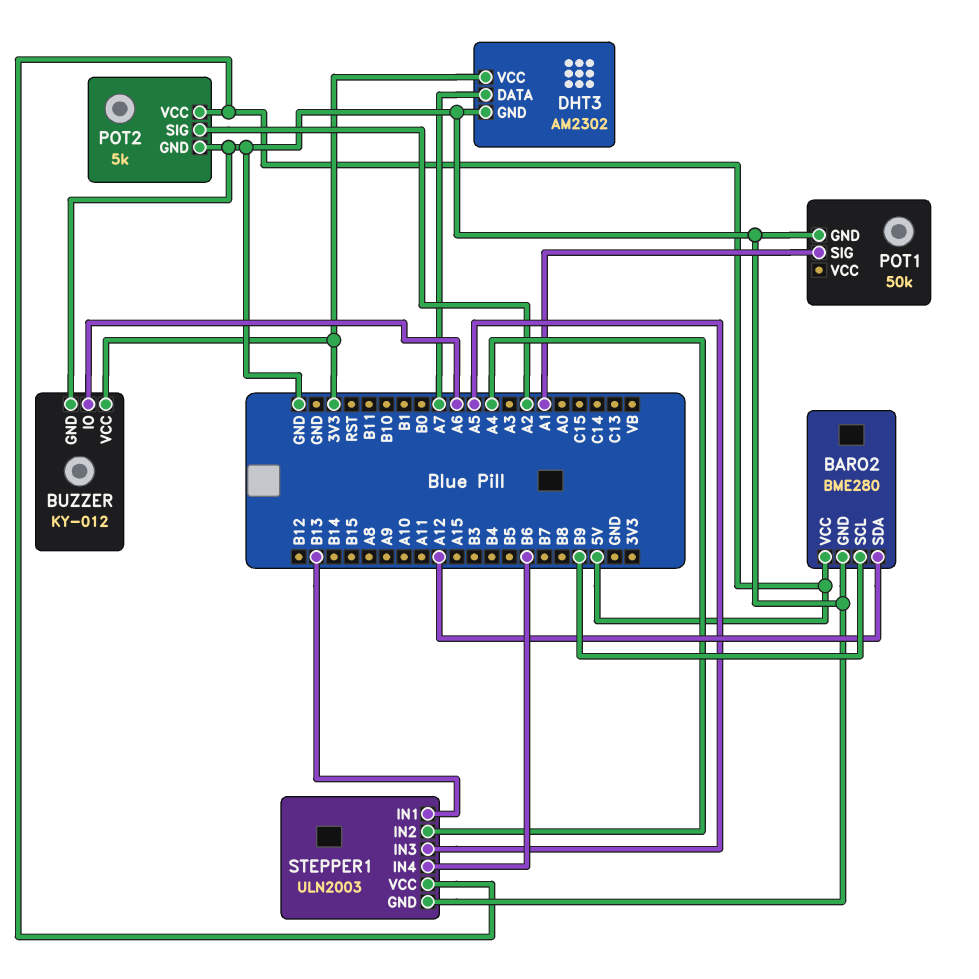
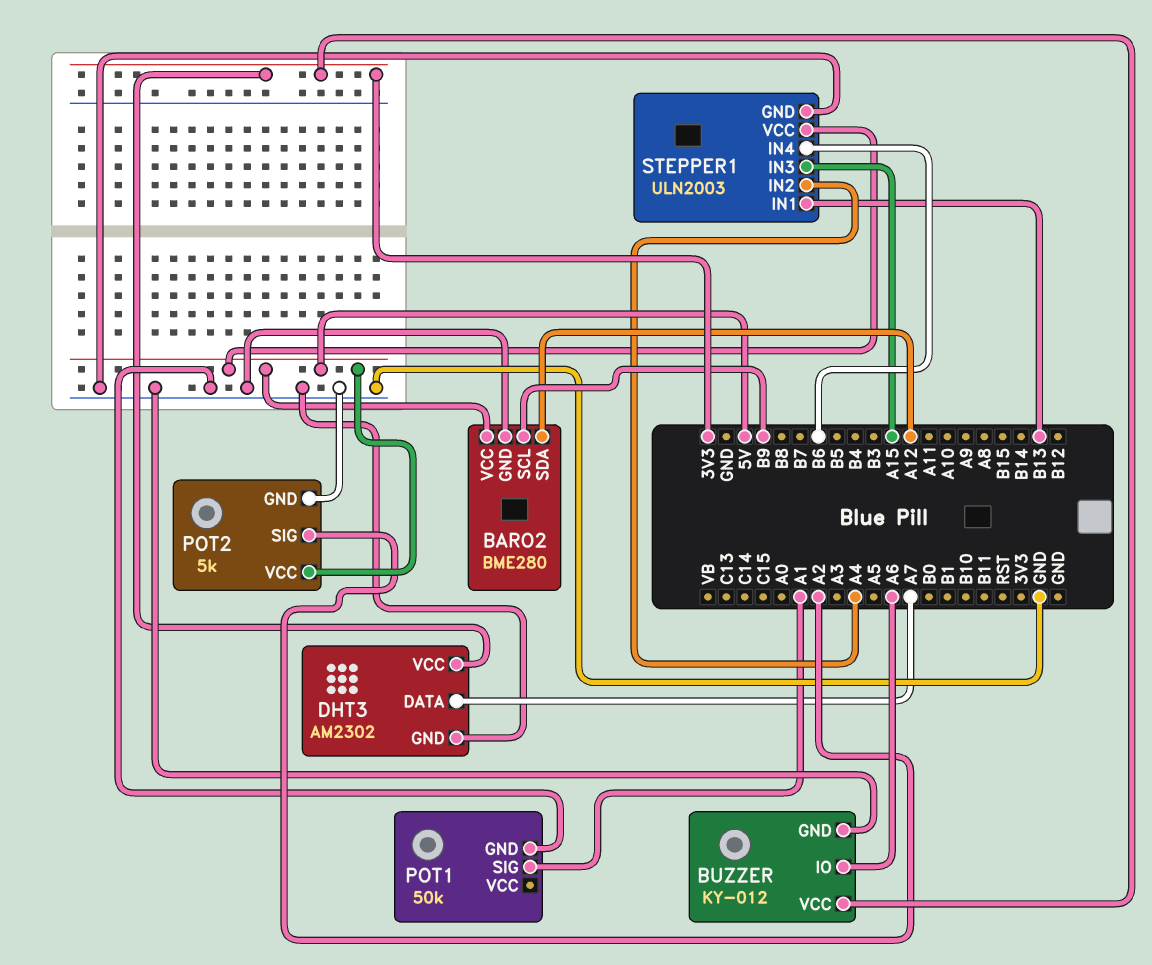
STEPPER1 pin IN3: A5 -> A15

